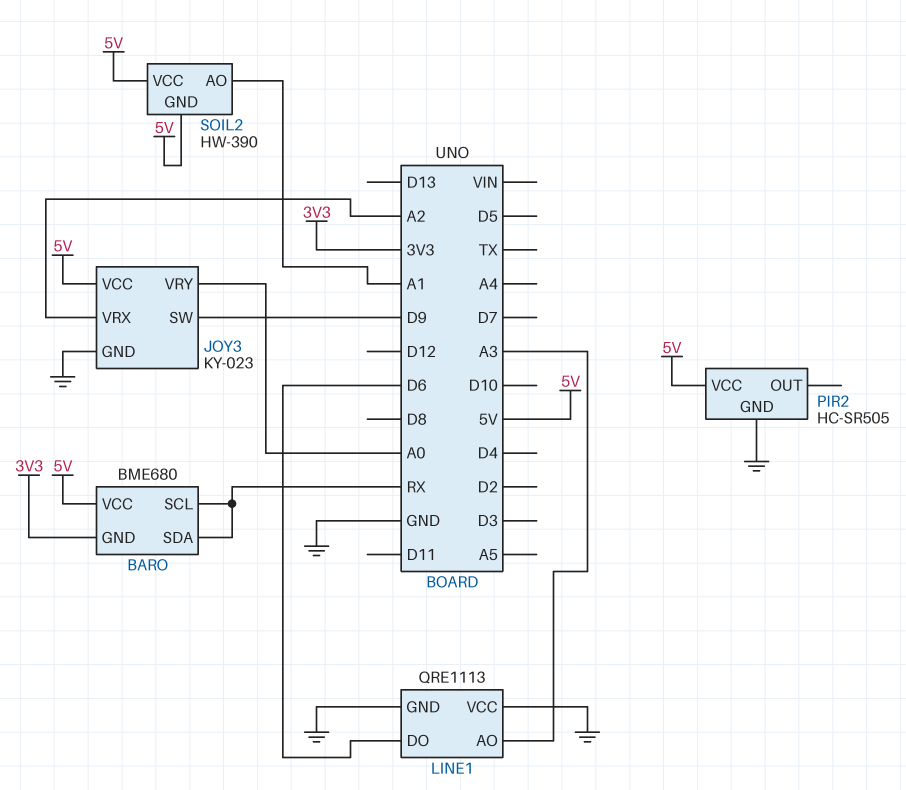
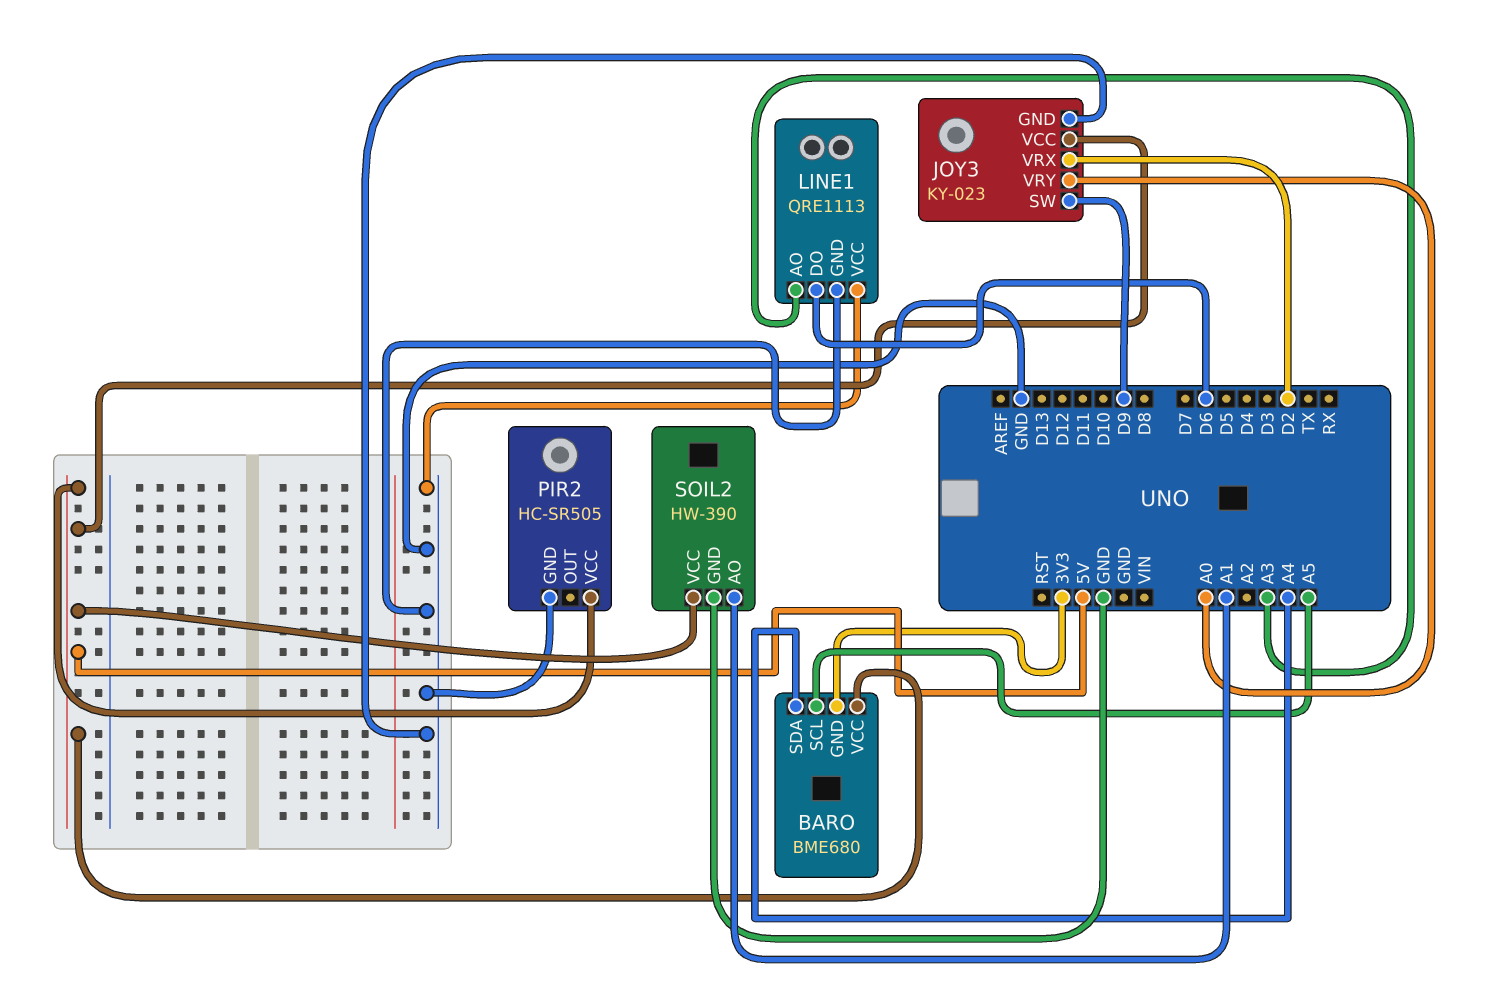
BARO pin SCL: RX -> A5
BARO pin SDA: RX -> A4
JOY3 pin VRX: A2 -> D2
SOIL2 pin GND: 5V -> GND

